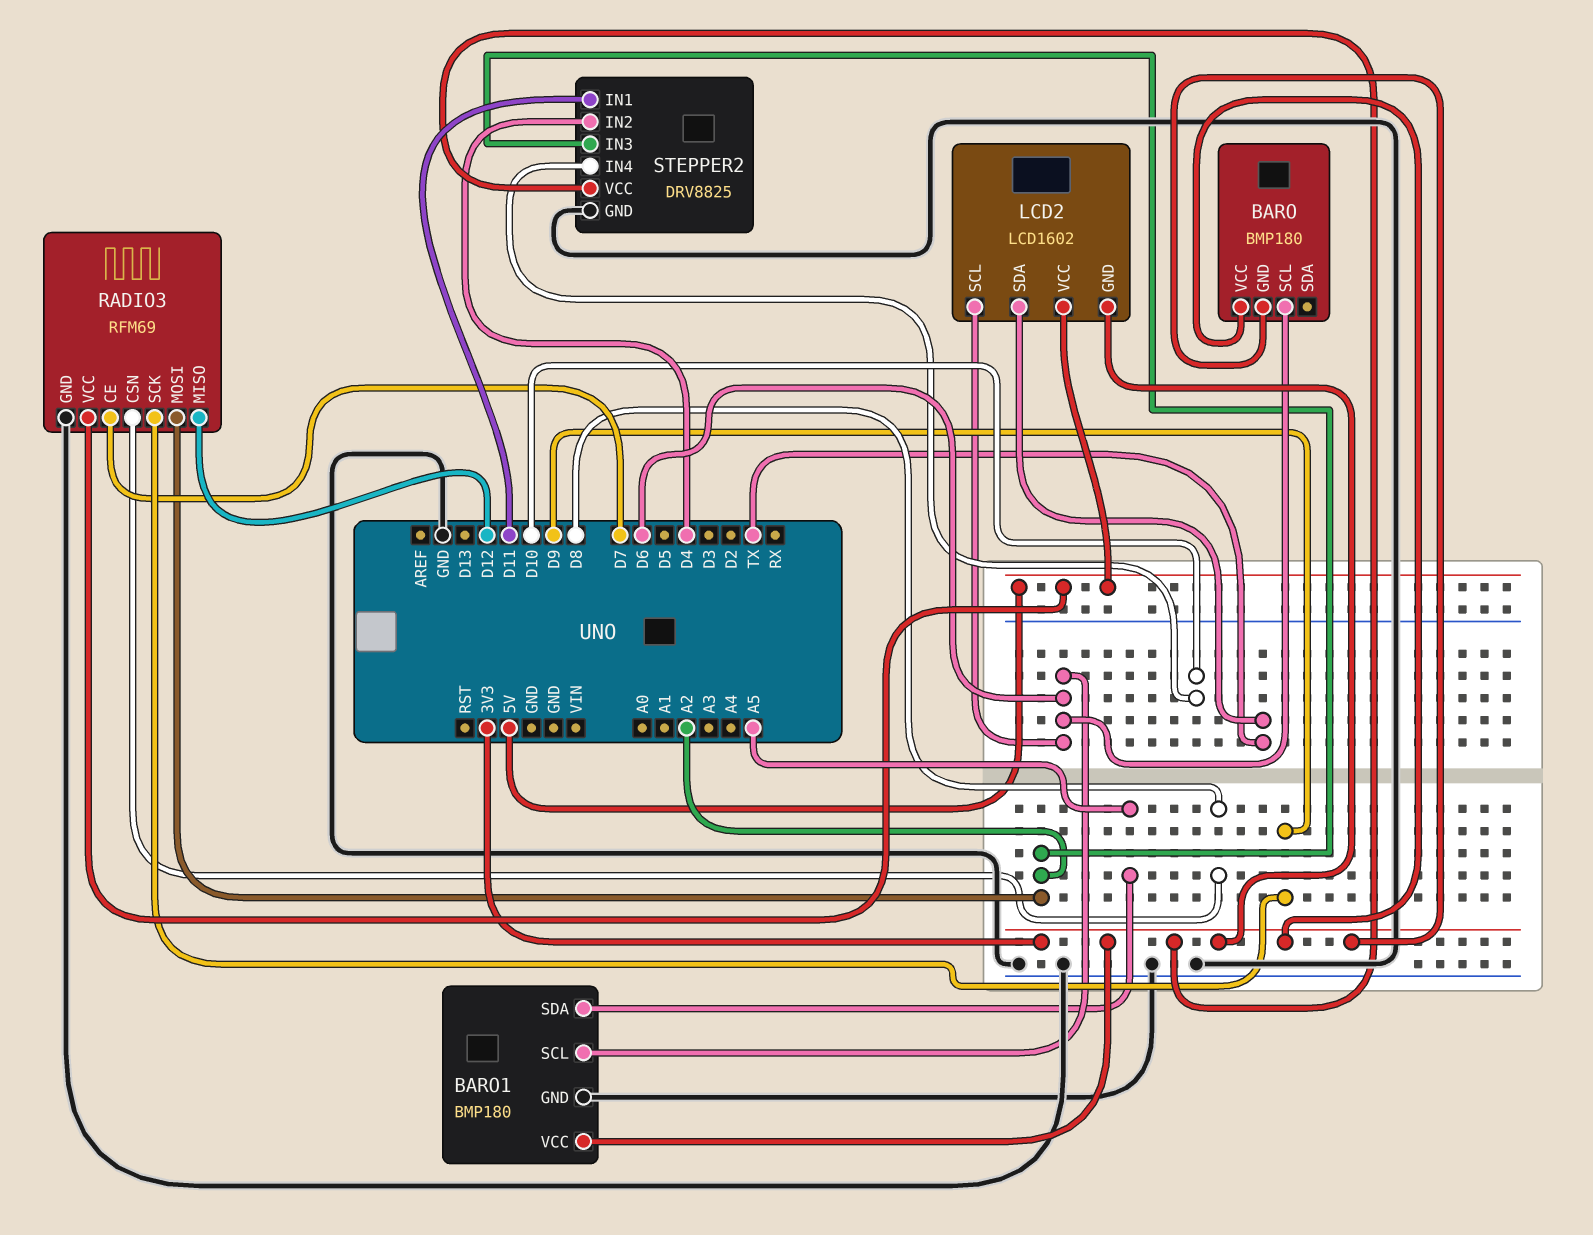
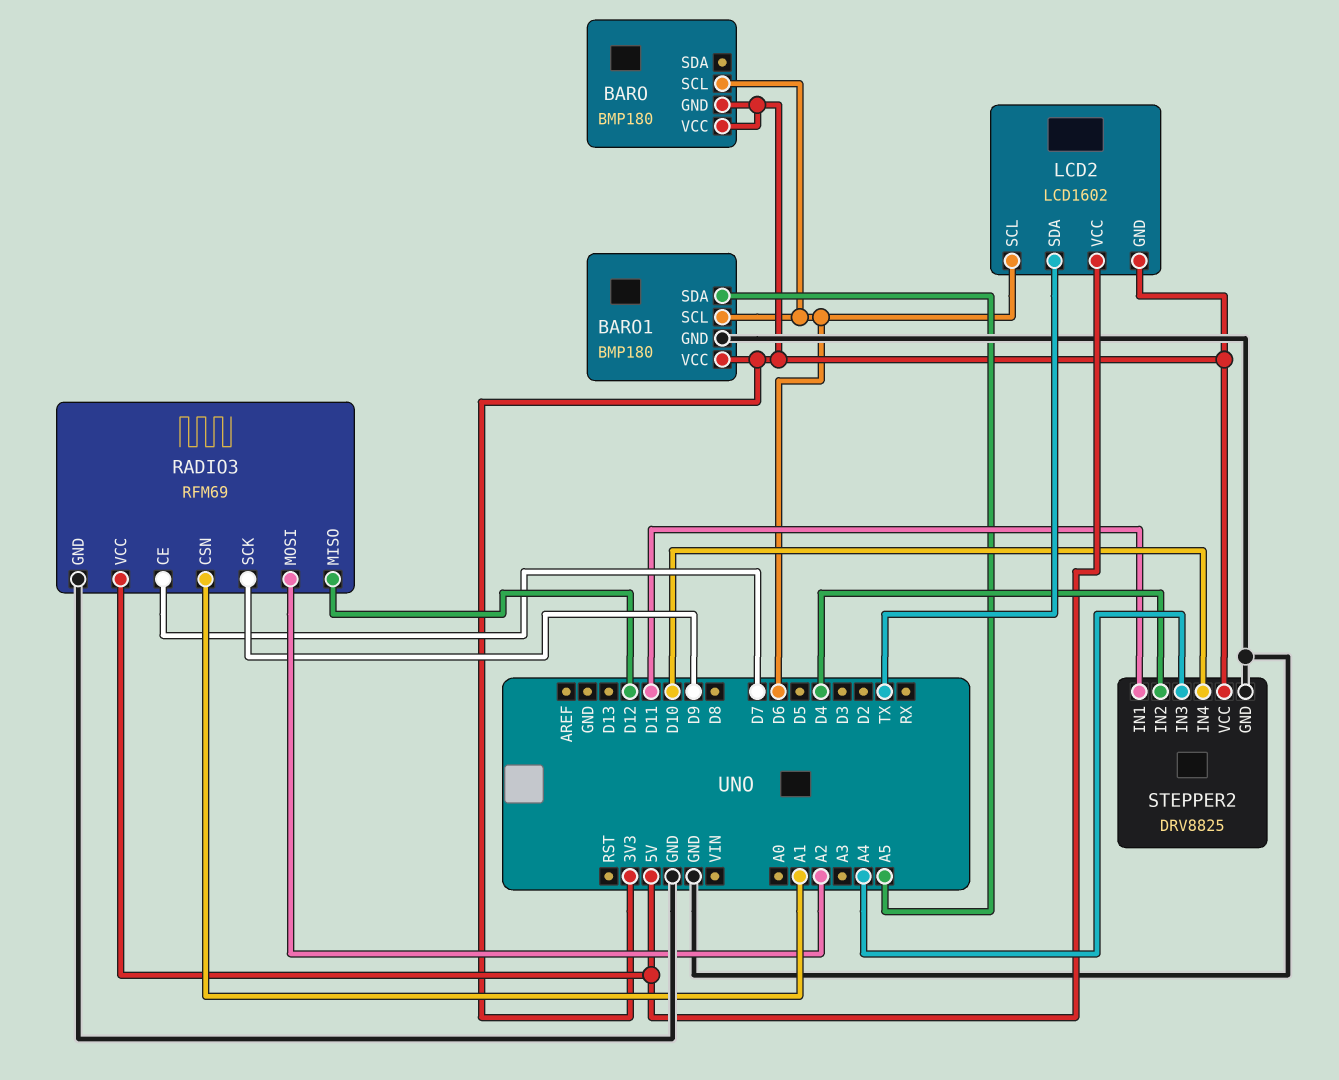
RADIO3 pin CSN: D8 -> A1
STEPPER2 pin IN3: A2 -> A4

